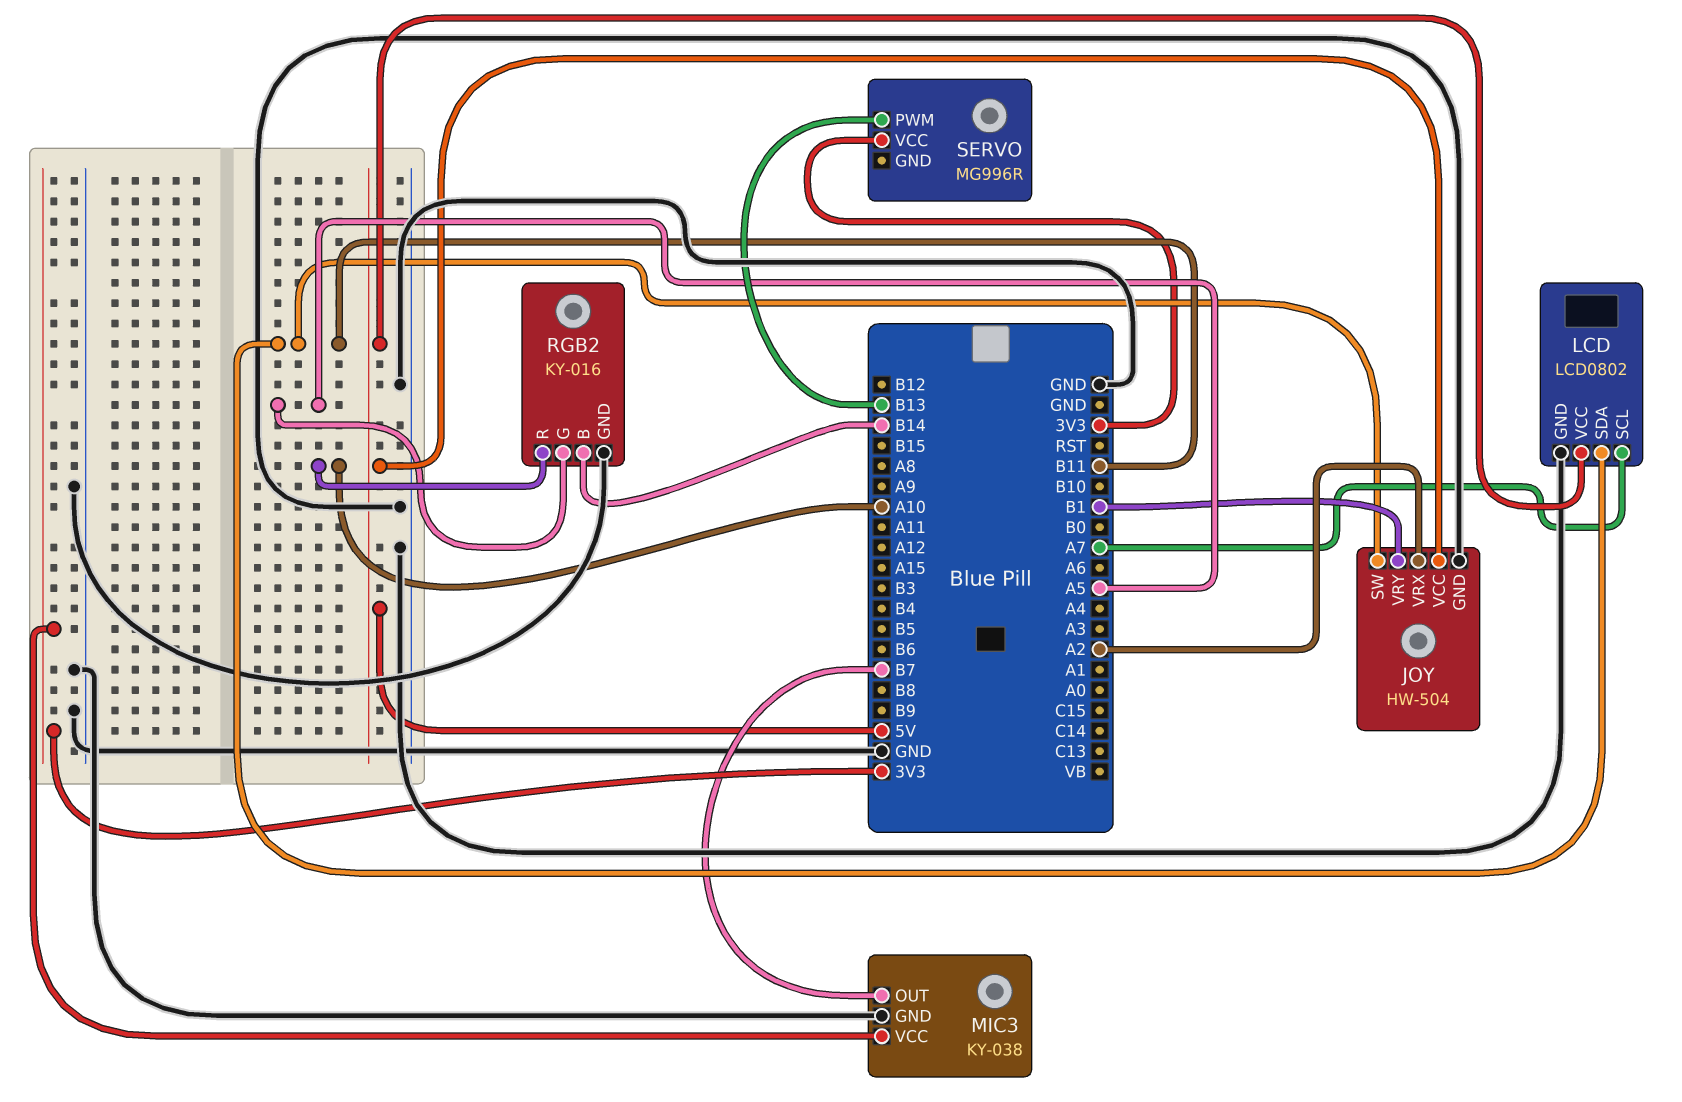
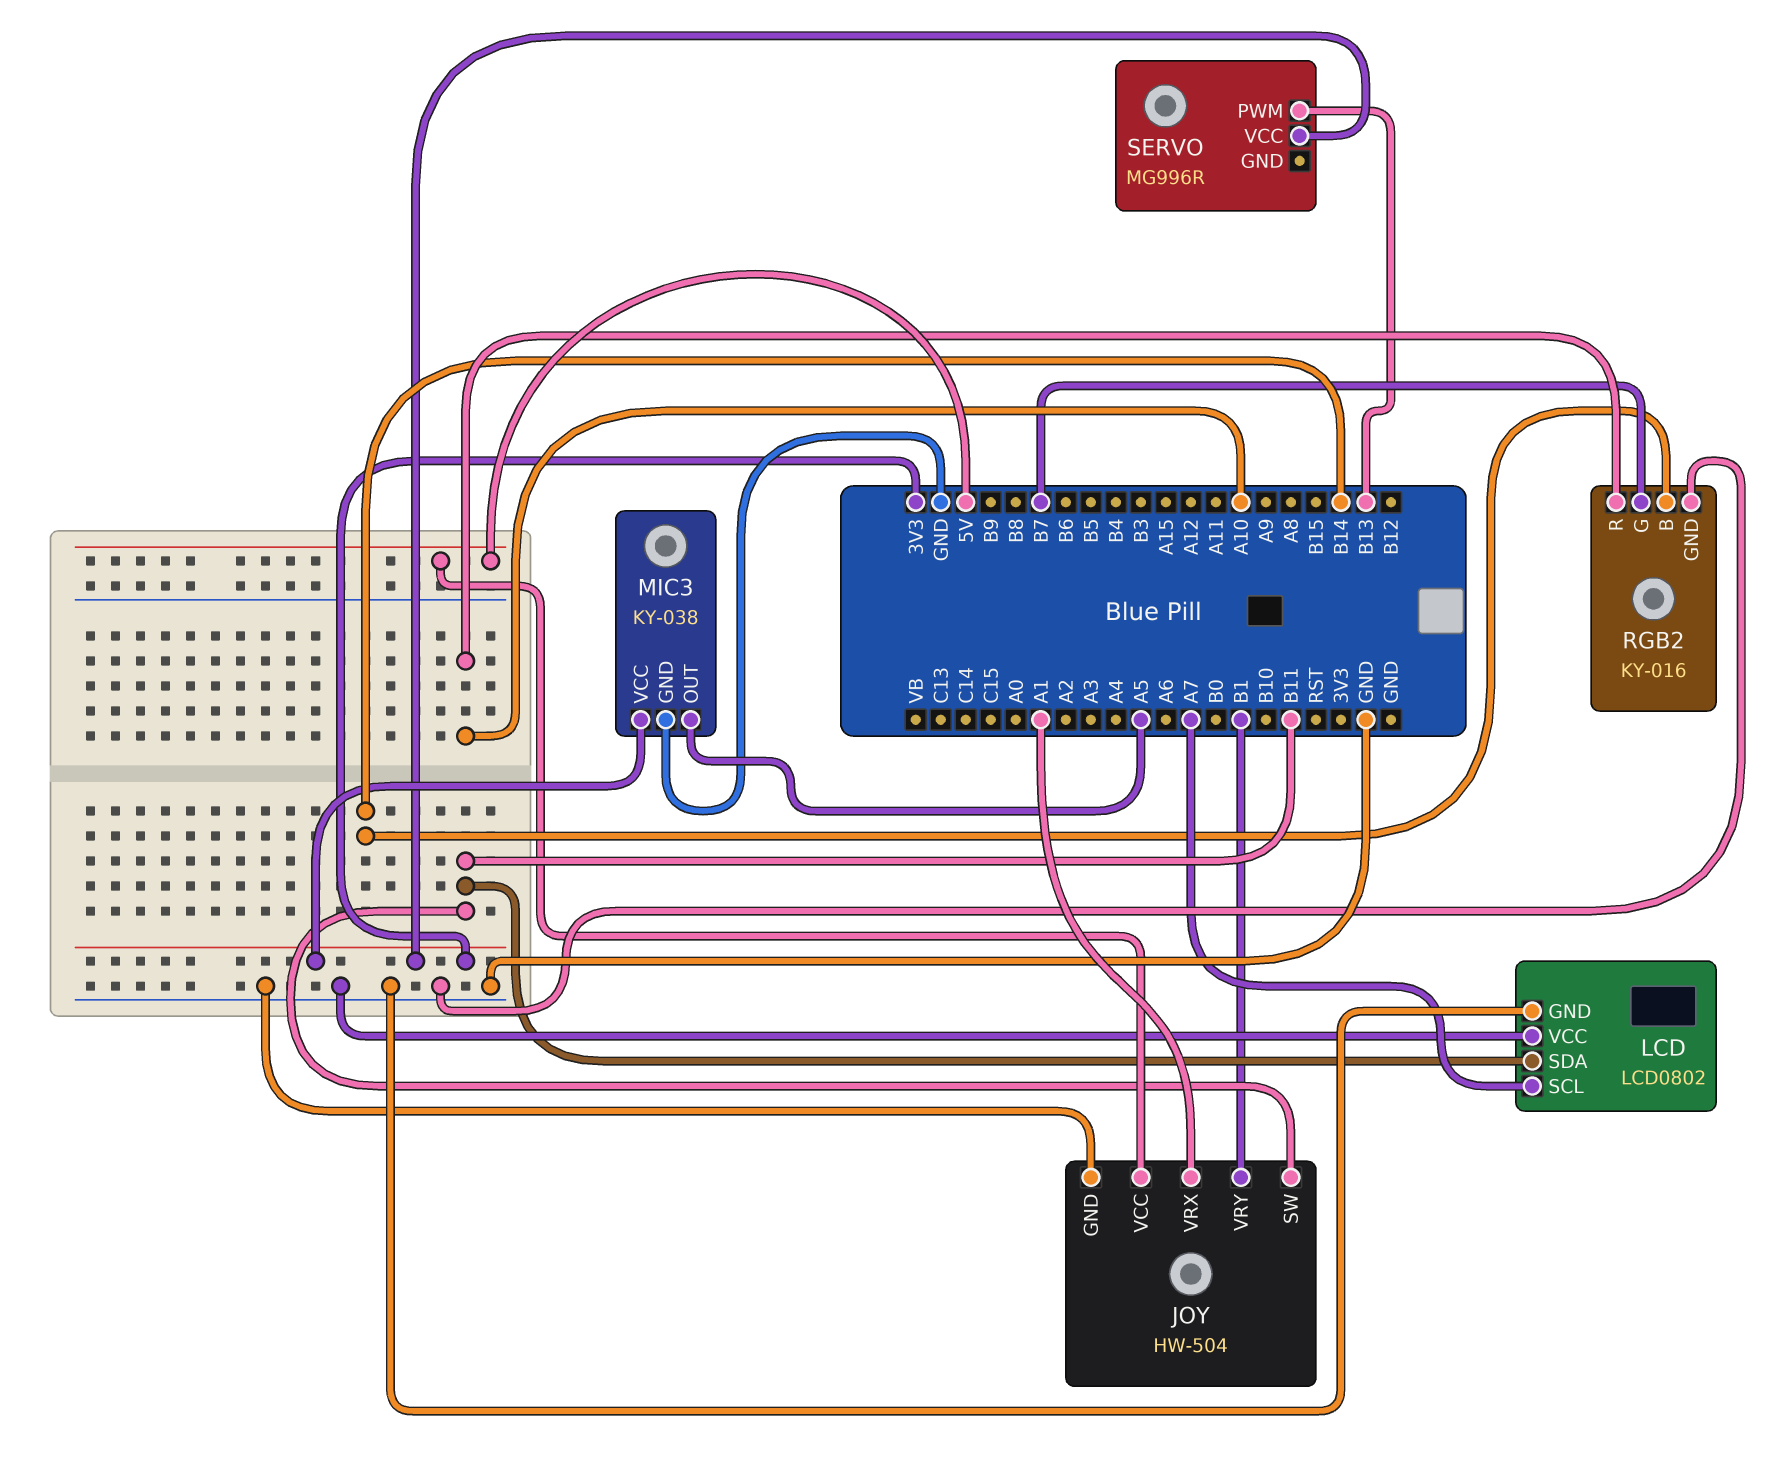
JOY pin VRX: A2 -> A1
LCD pin VCC: 5V -> GND
MIC3 pin OUT: B7 -> A5
RGB2 pin G: A5 -> B7

